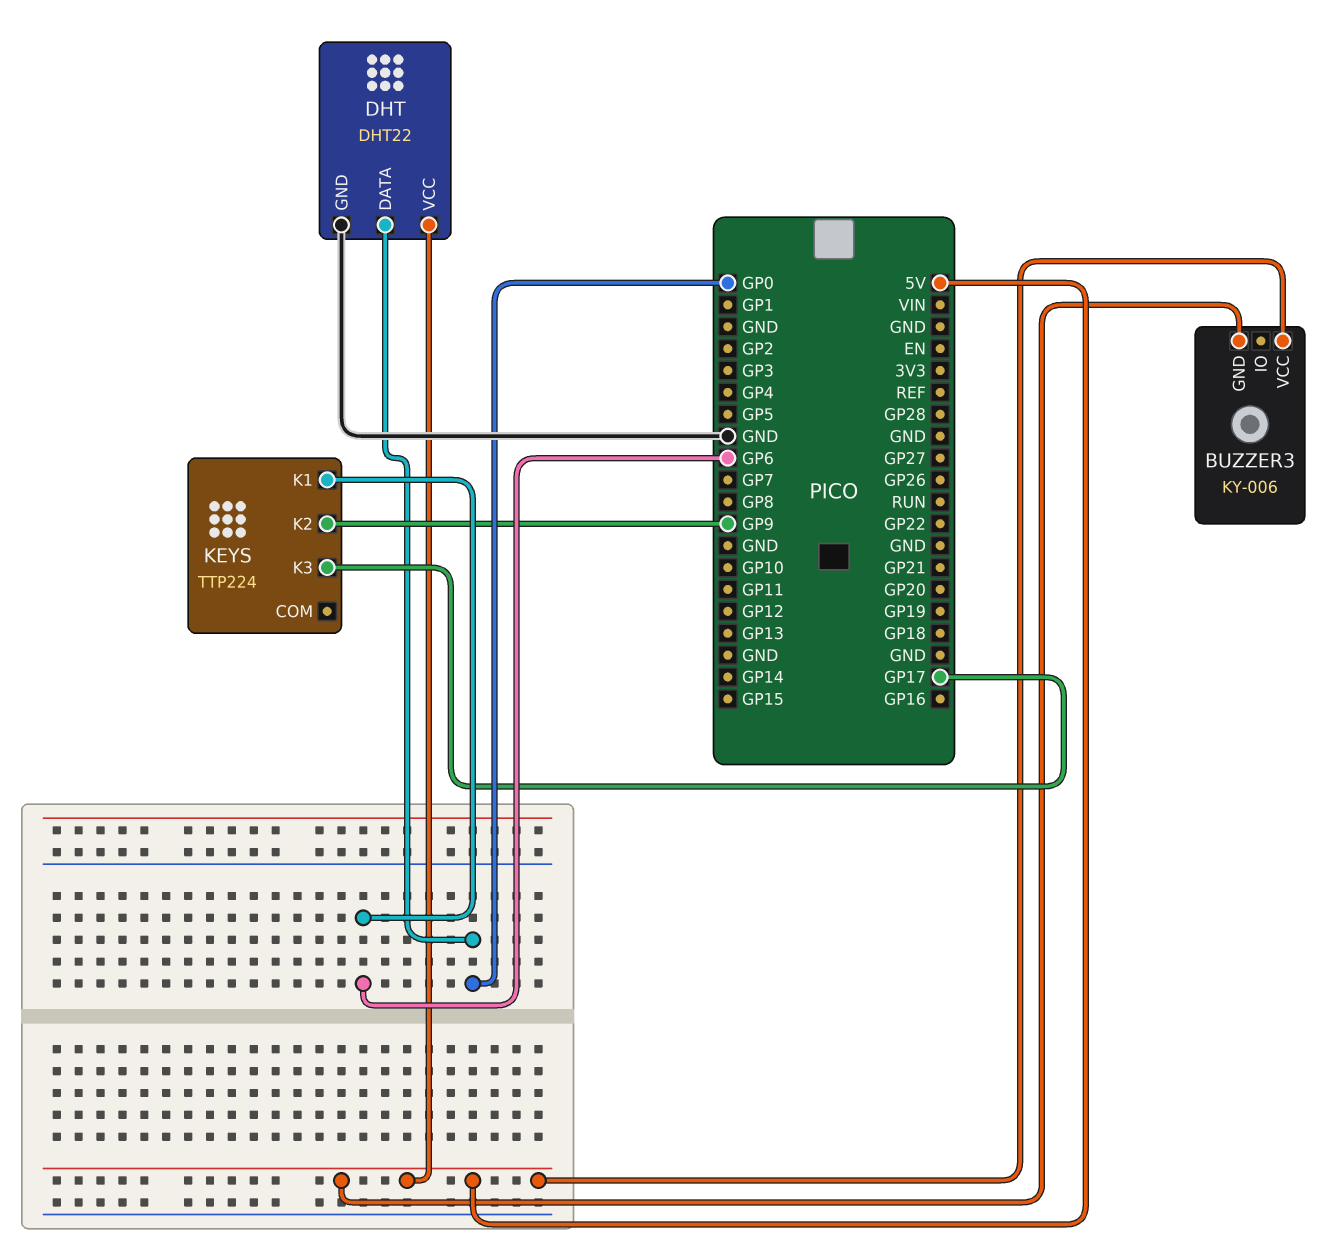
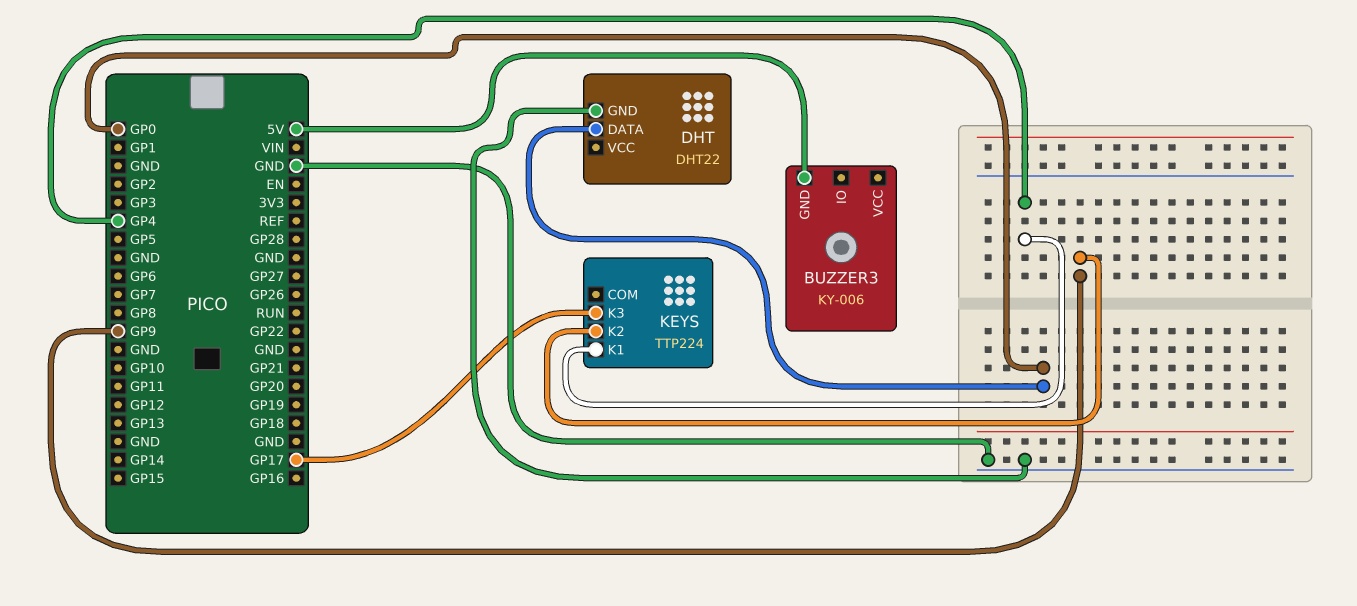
BUZZER3 pin VCC: 5V -> none
DHT pin VCC: 5V -> none
KEYS pin K1: GP6 -> GP4

